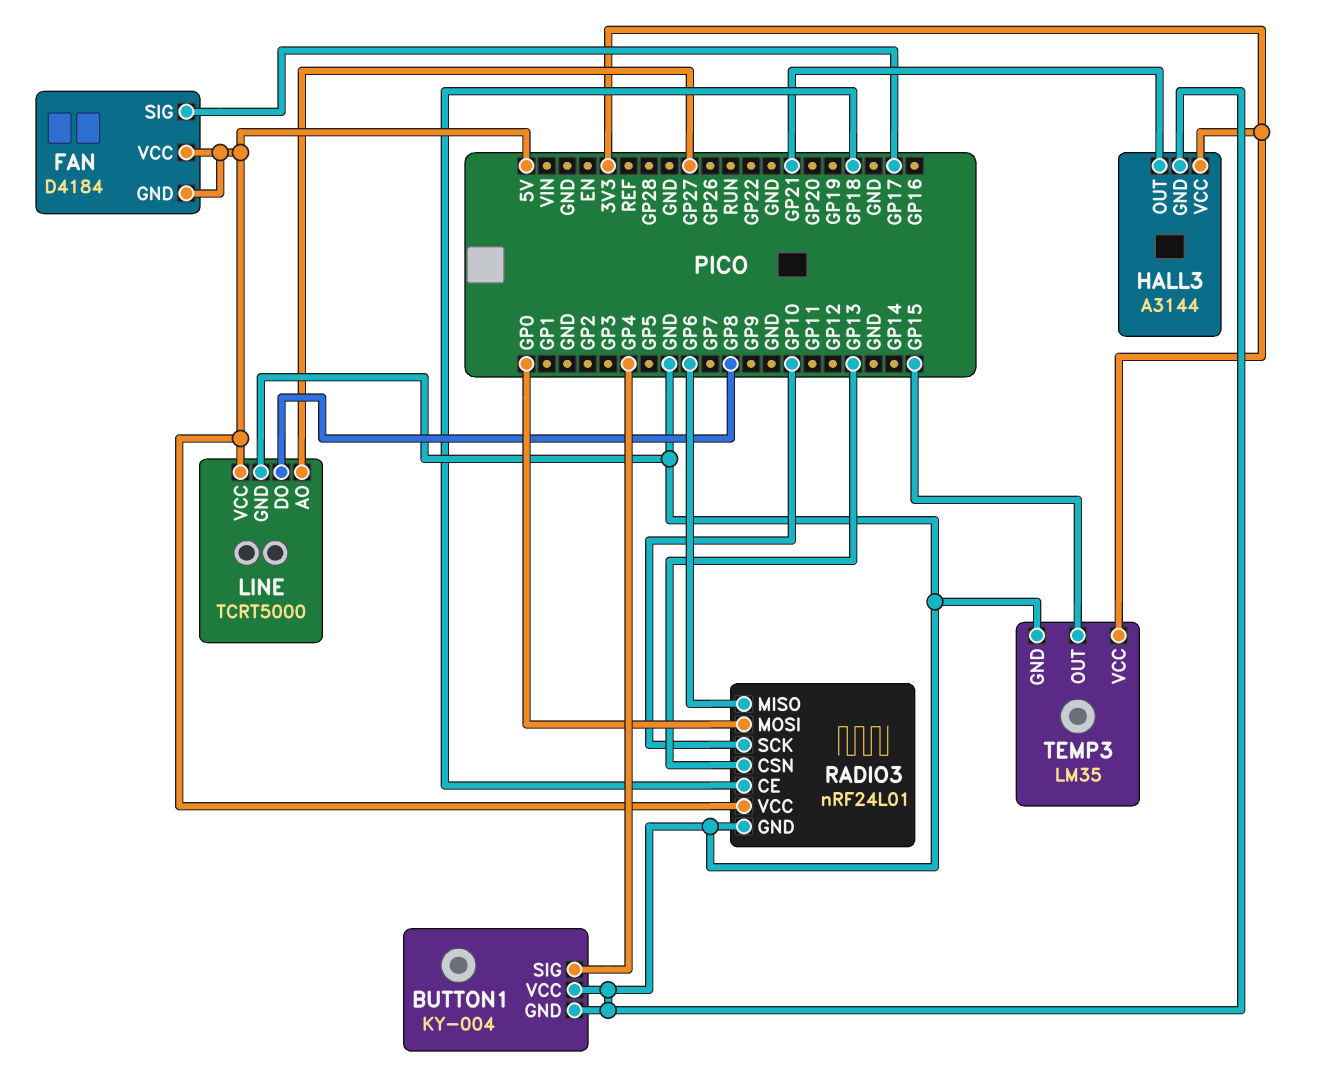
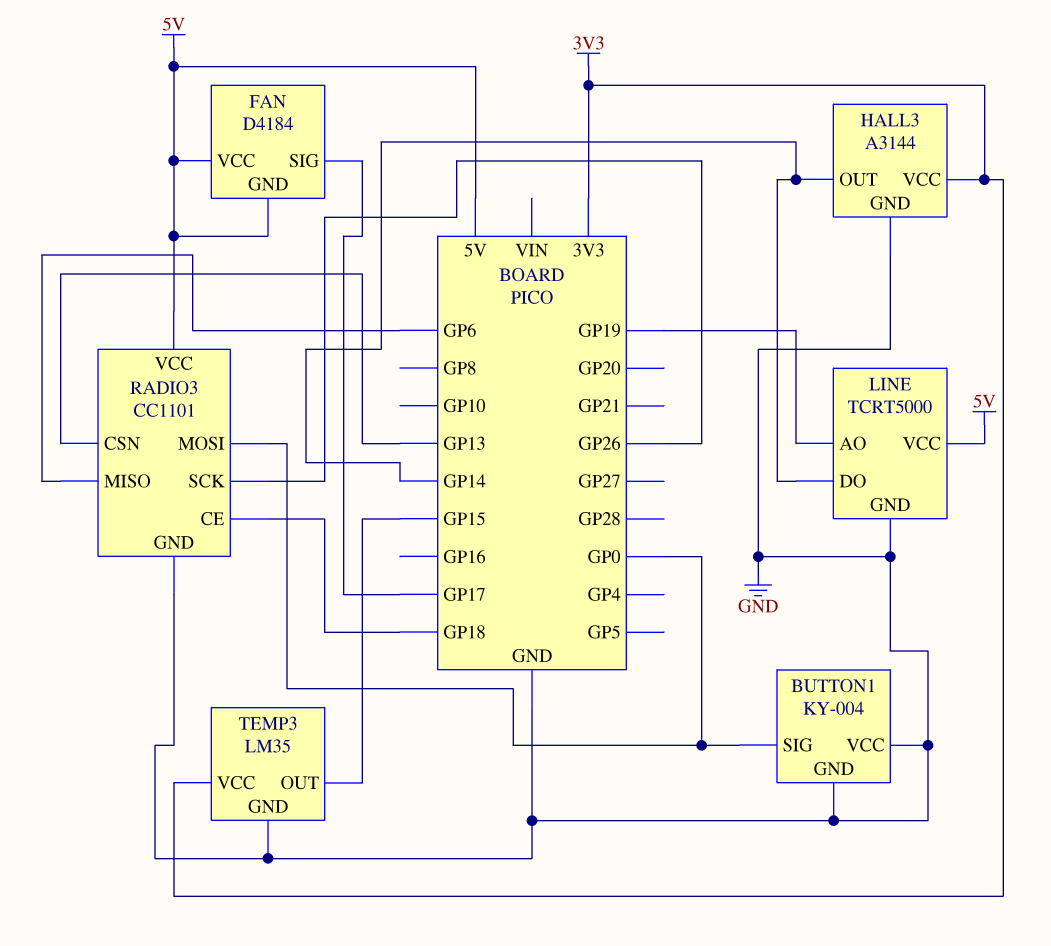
BUTTON1 pin SIG: GP4 -> GP0
HALL3 pin OUT: GP21 -> GP14
LINE pin AO: GP27 -> GP19
LINE pin DO: GP8 -> GP14
RADIO3: nRF24L01 -> CC1101
RADIO3 pin SCK: GP10 -> GP26

